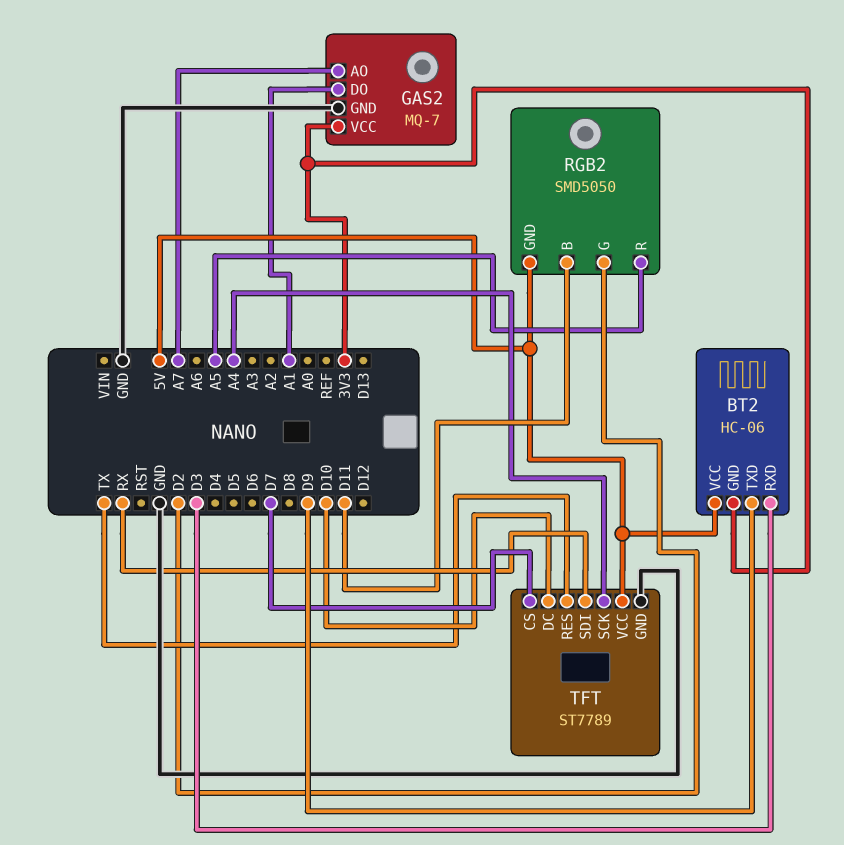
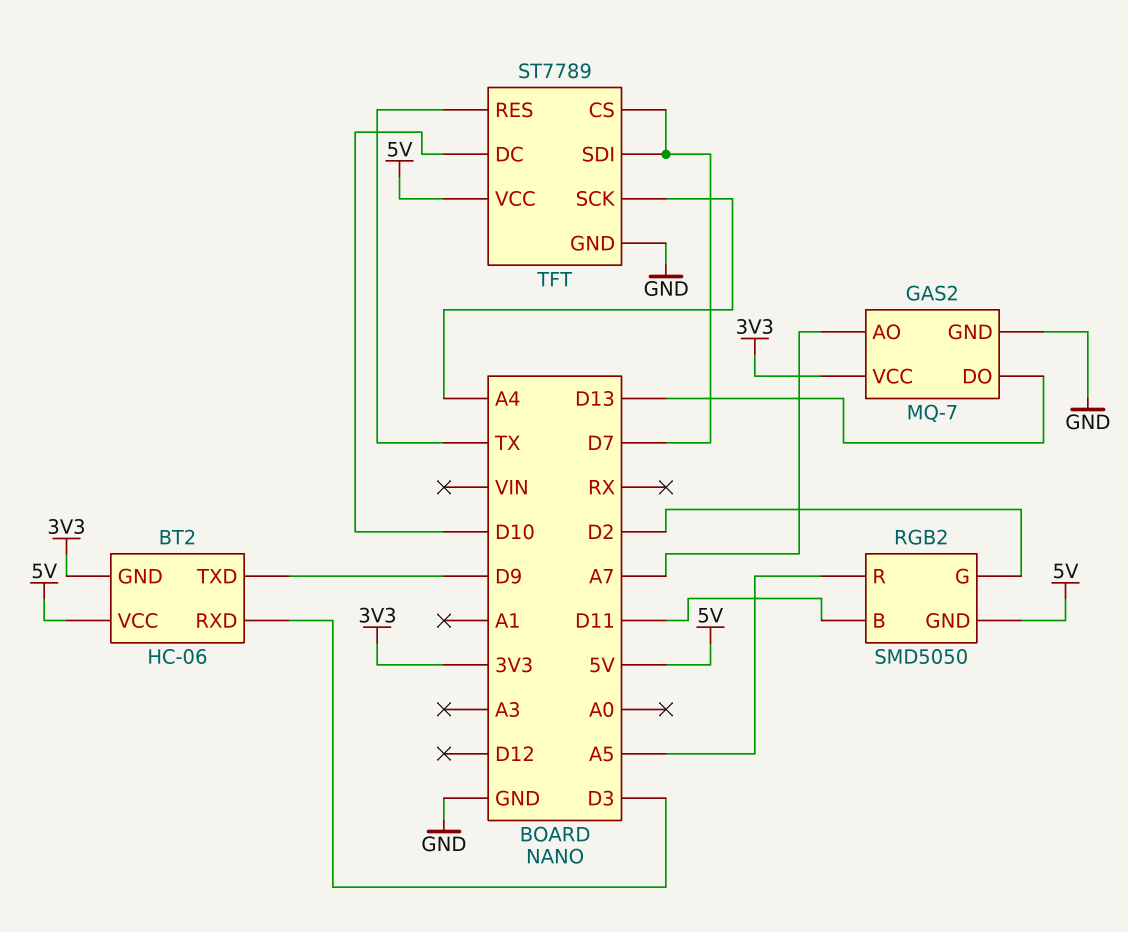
GAS2 pin DO: A1 -> D13
TFT pin SDI: RX -> D7

